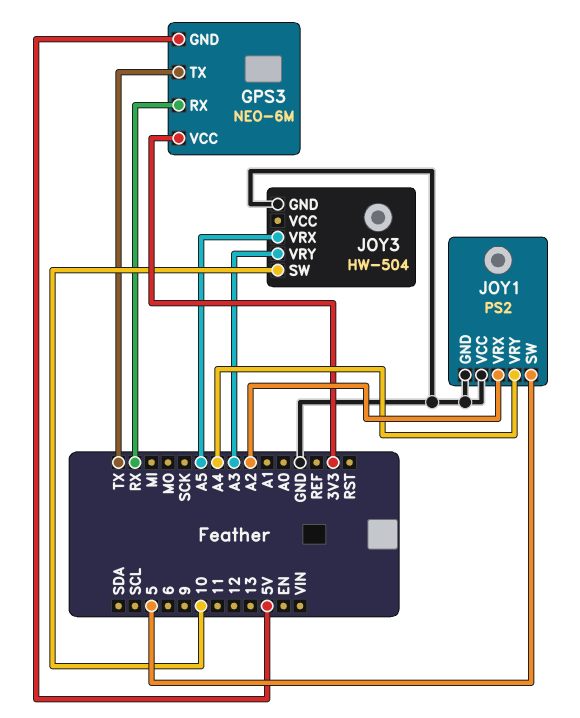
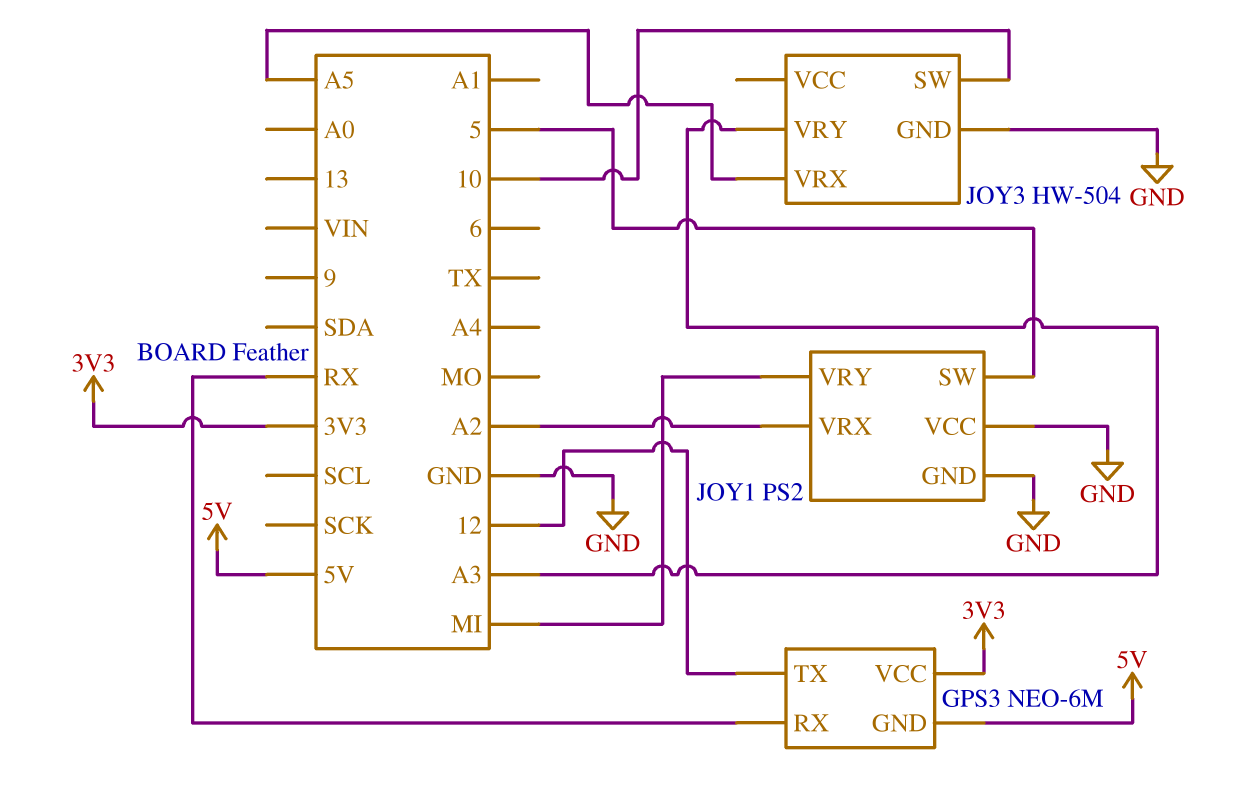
GPS3 pin TX: TX -> 12
JOY1 pin VRY: A4 -> MI

